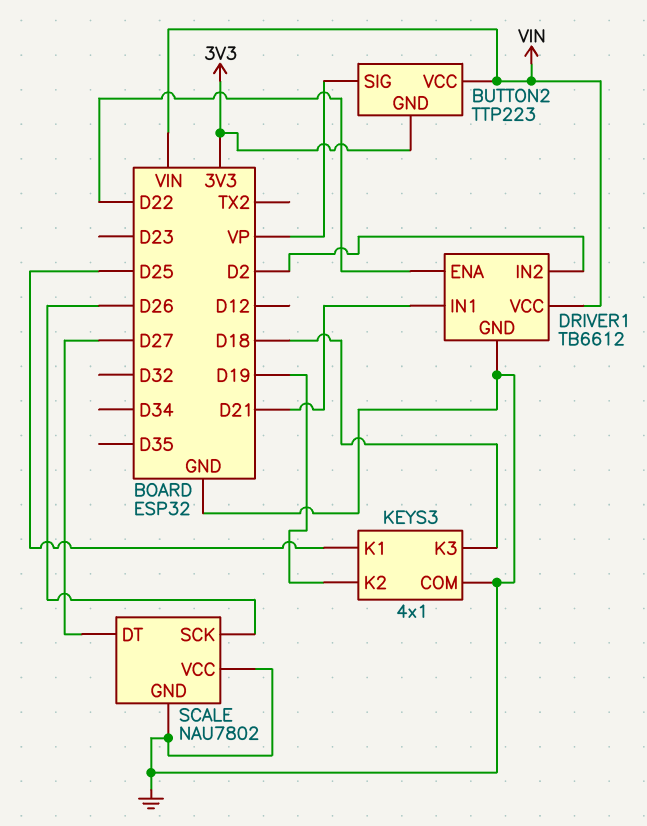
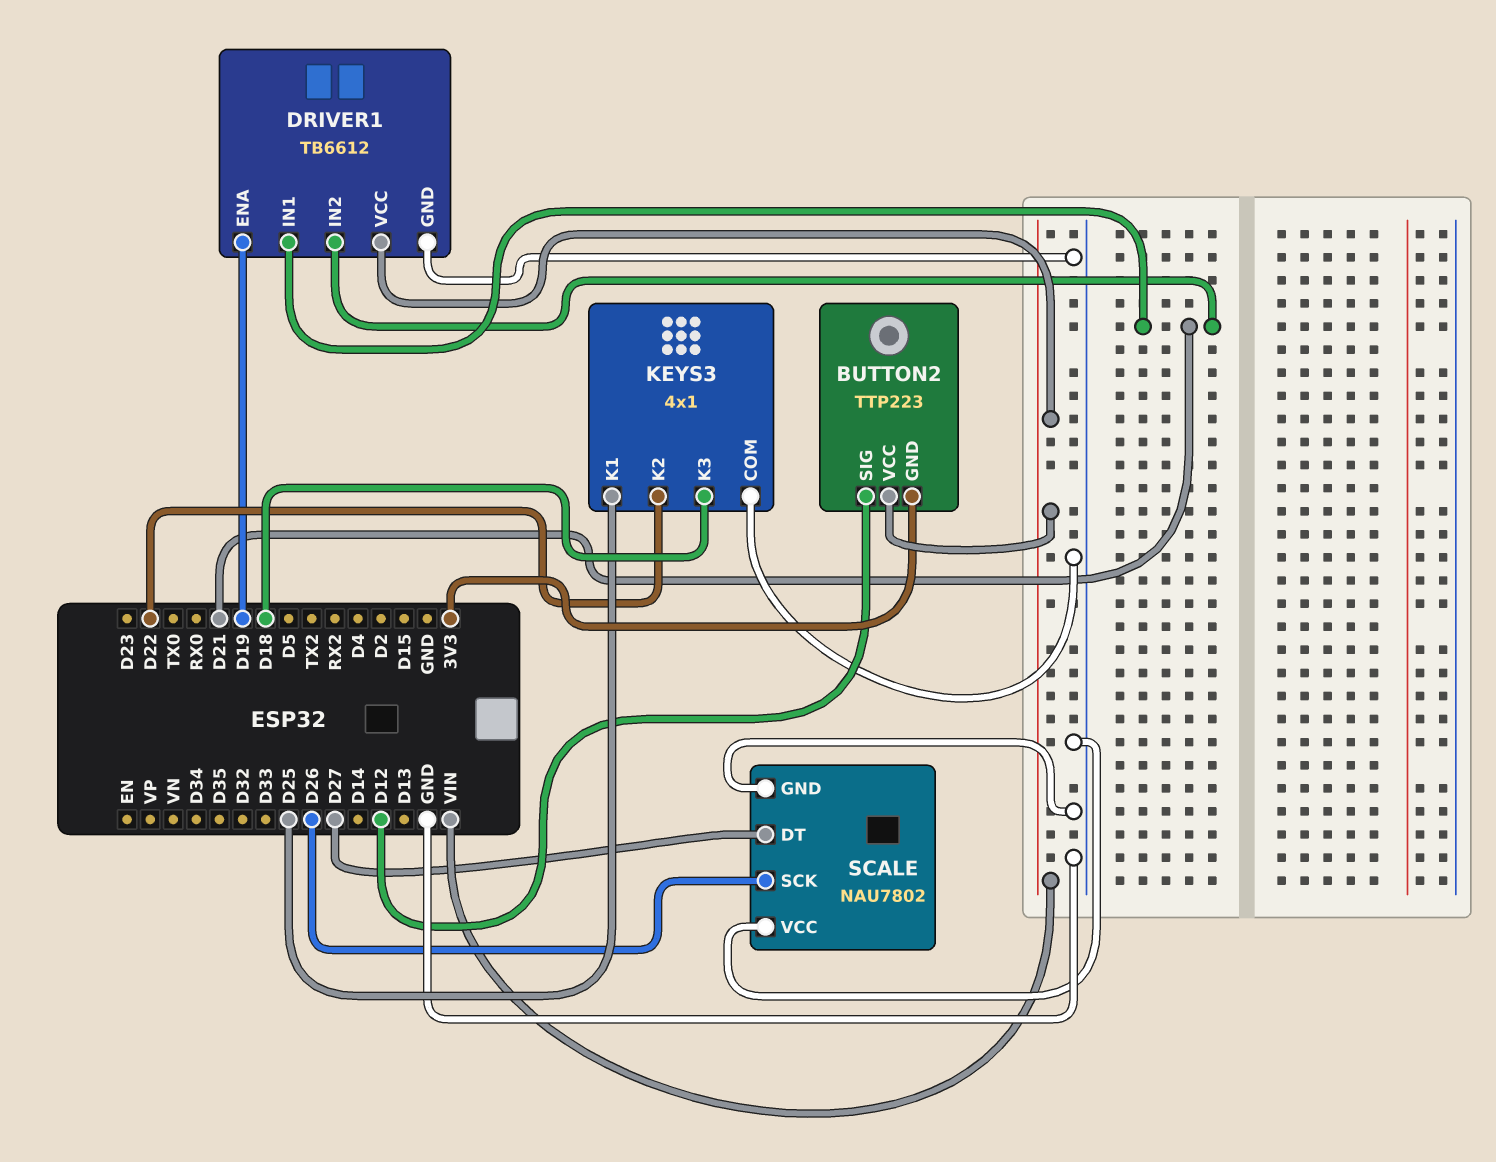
BUTTON2 pin SIG: VP -> D12
DRIVER1 pin ENA: D22 -> D19
DRIVER1 pin IN2: D2 -> D21
KEYS3 pin K2: D19 -> D22

